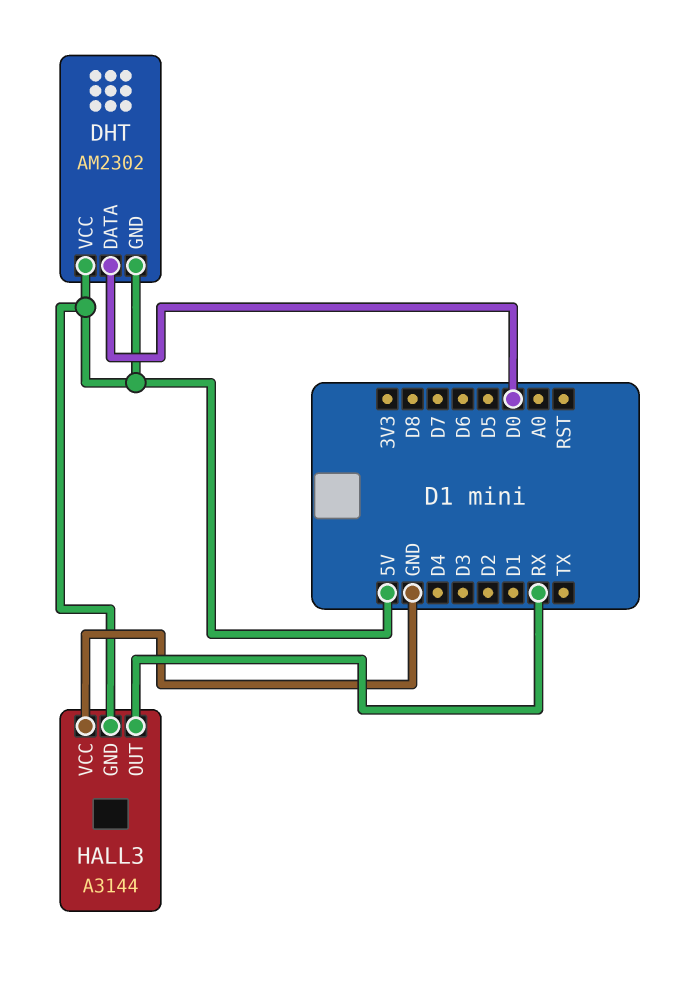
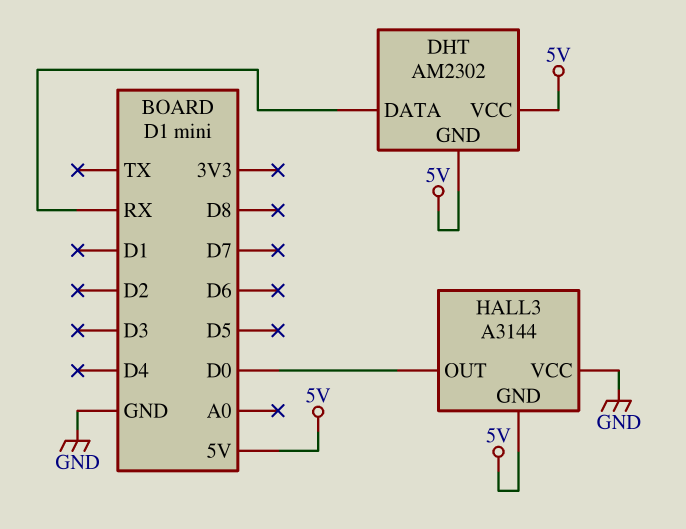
DHT pin DATA: D0 -> RX
HALL3 pin OUT: RX -> D0

